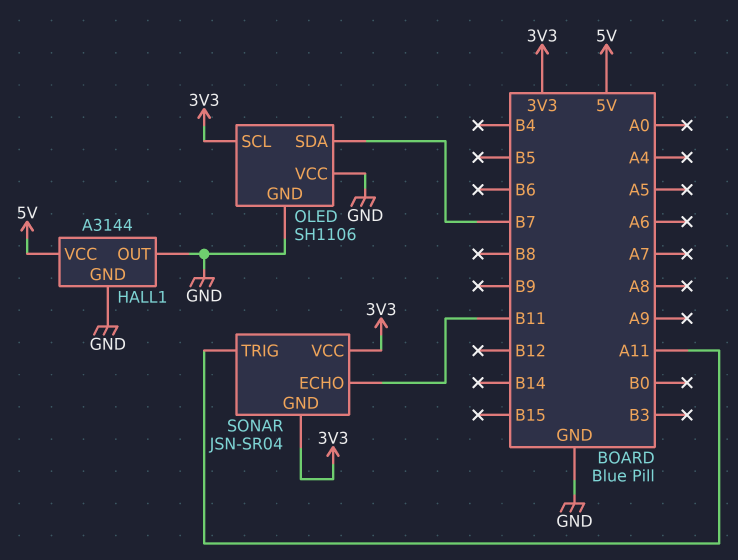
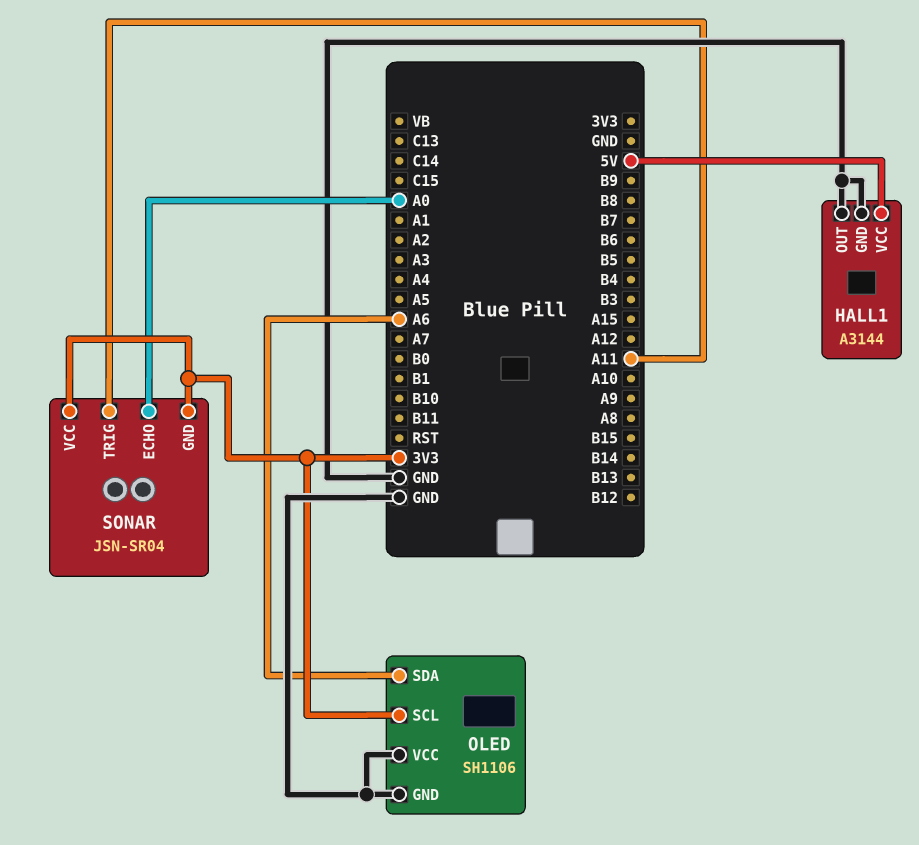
OLED pin SDA: B7 -> A6
SONAR pin ECHO: B11 -> A0

